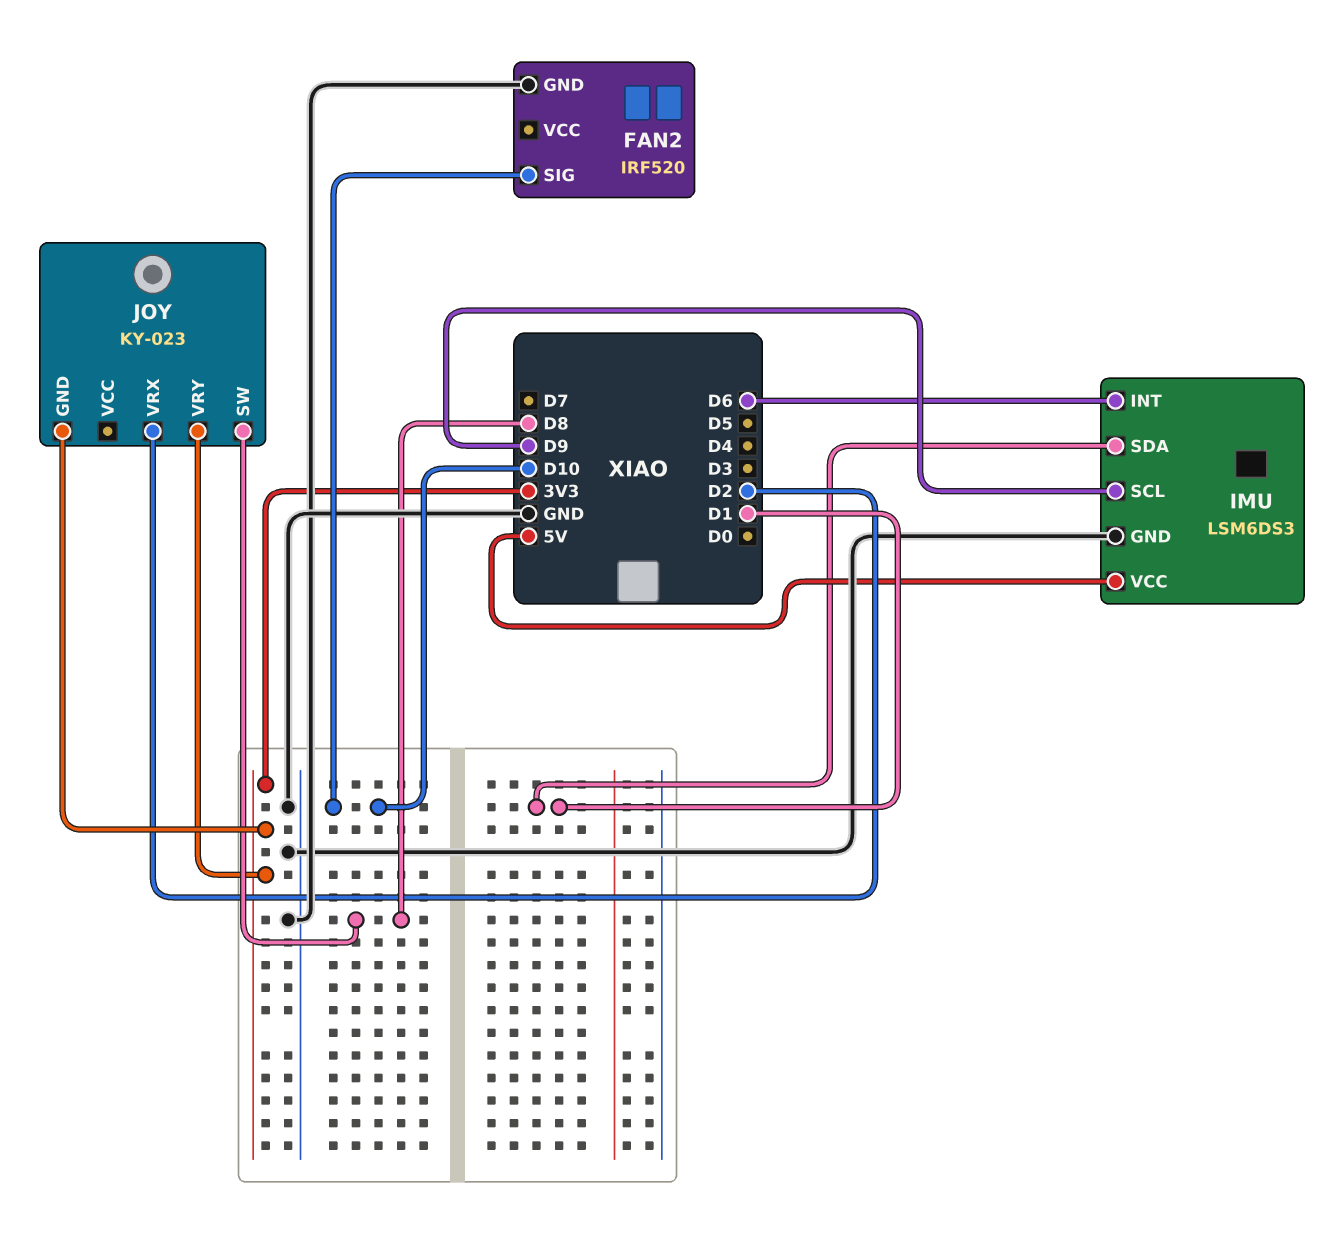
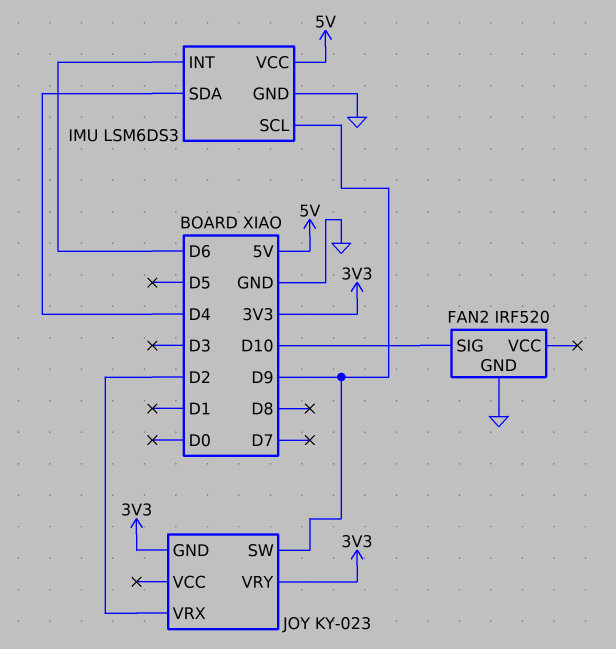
IMU pin SDA: D1 -> D4
JOY pin SW: D8 -> D9

